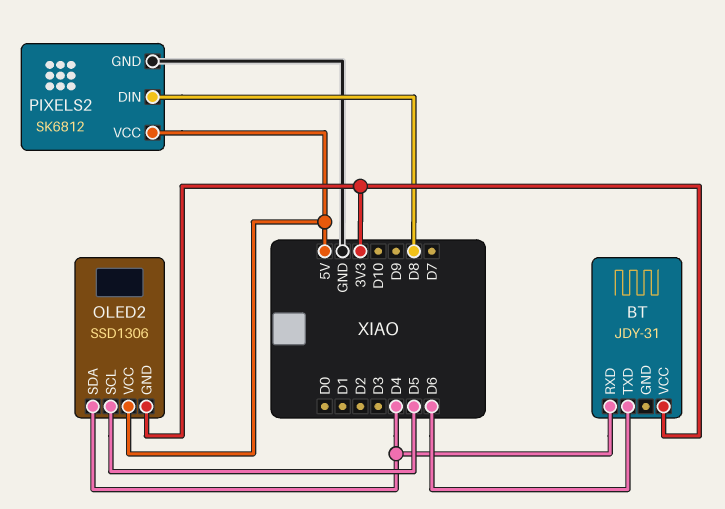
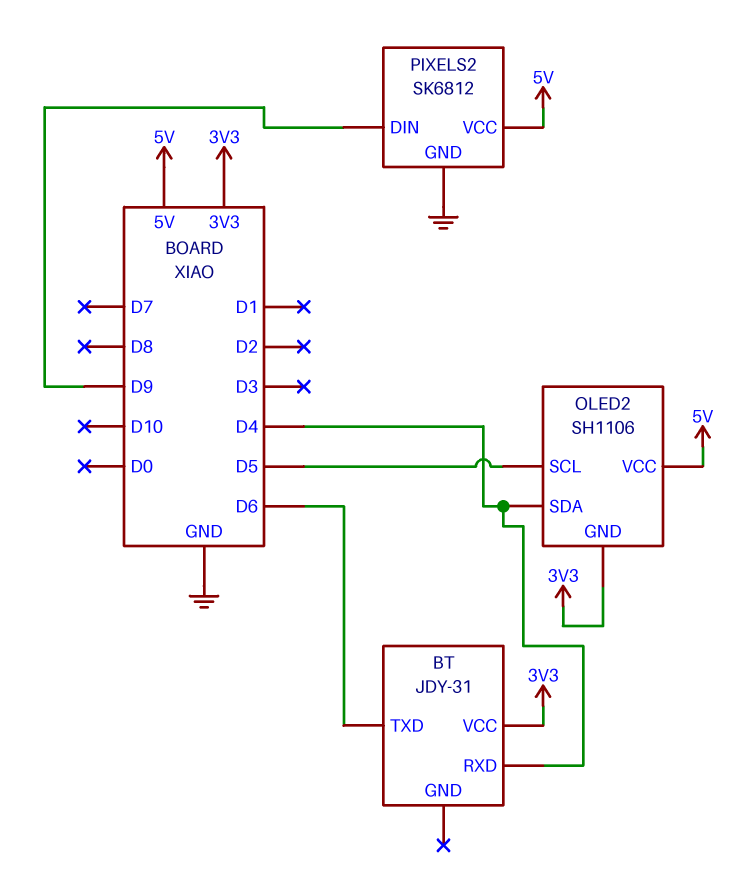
OLED2: SSD1306 -> SH1106
PIXELS2 pin DIN: D8 -> D9

